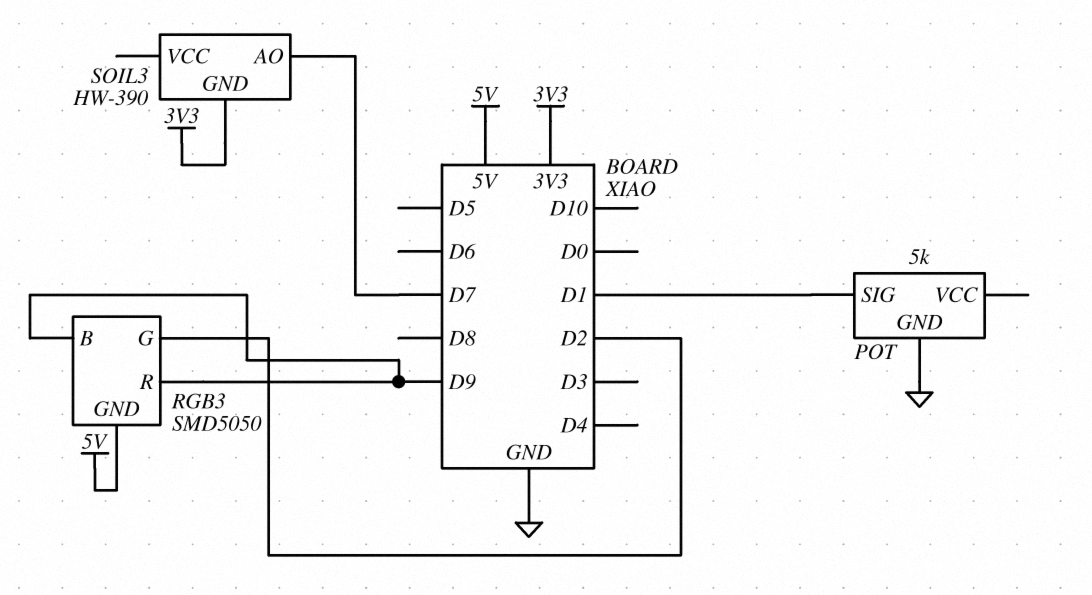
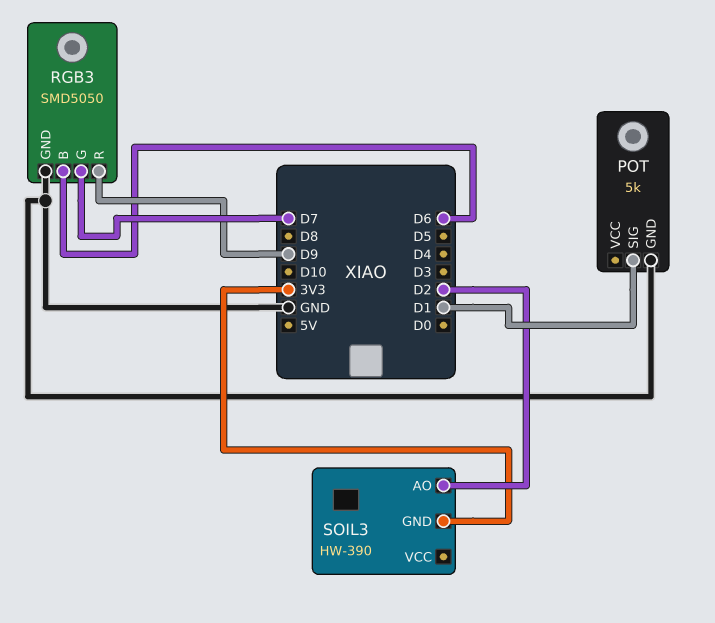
RGB3 pin B: D9 -> D6
RGB3 pin G: D2 -> D7
RGB3 pin GND: 5V -> GND
SOIL3 pin AO: D7 -> D2

